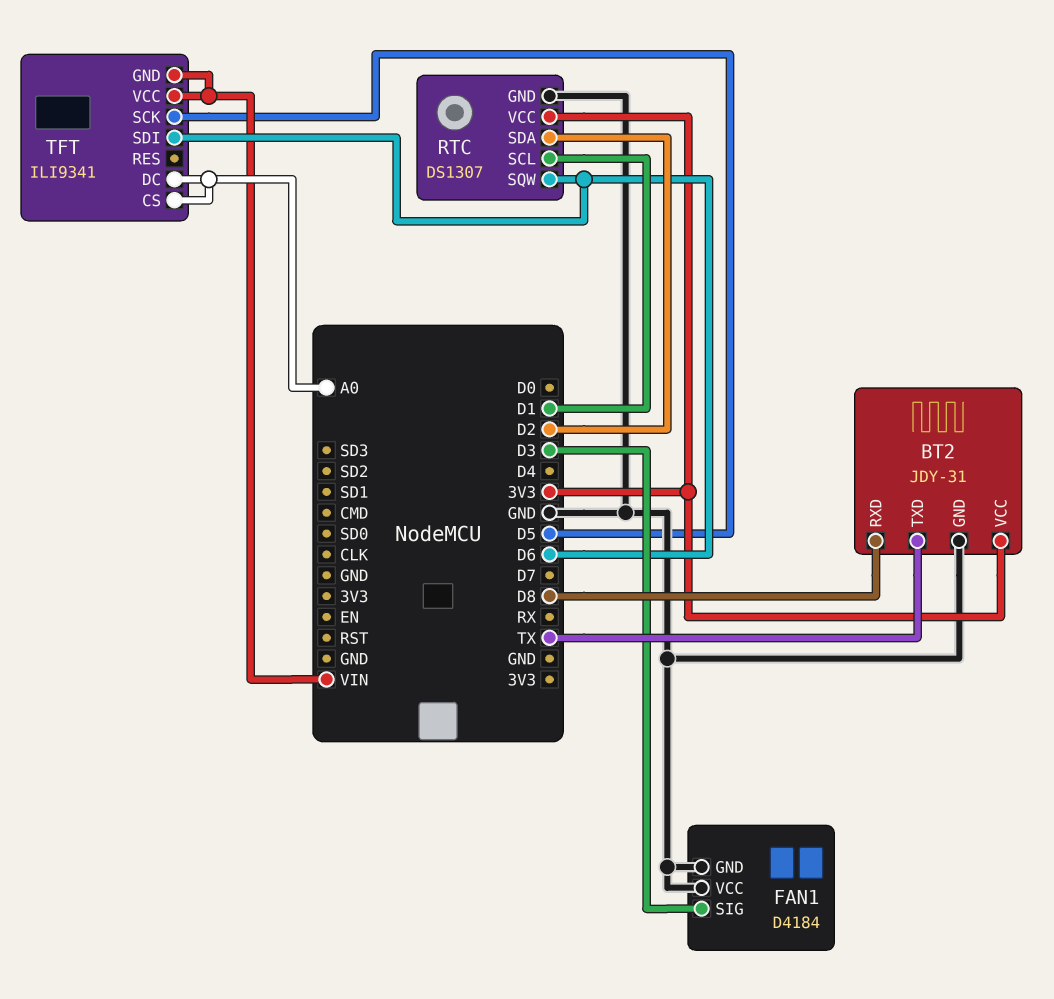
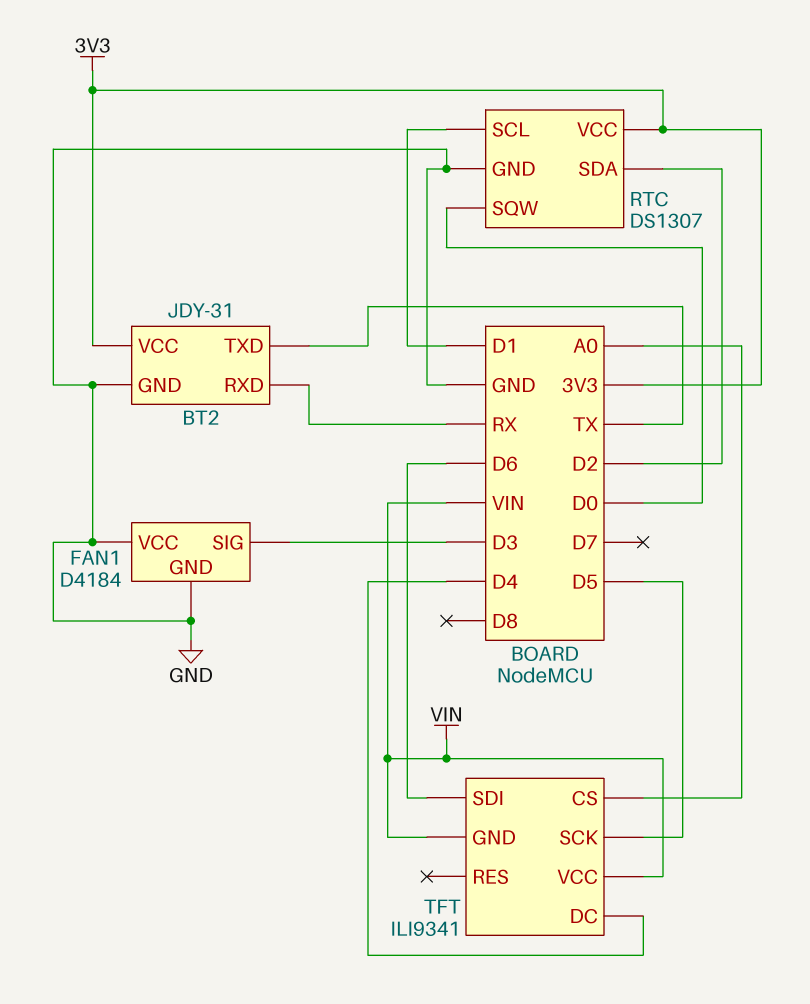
BT2 pin RXD: D8 -> RX
RTC pin SQW: D6 -> D0
TFT pin DC: A0 -> D4

